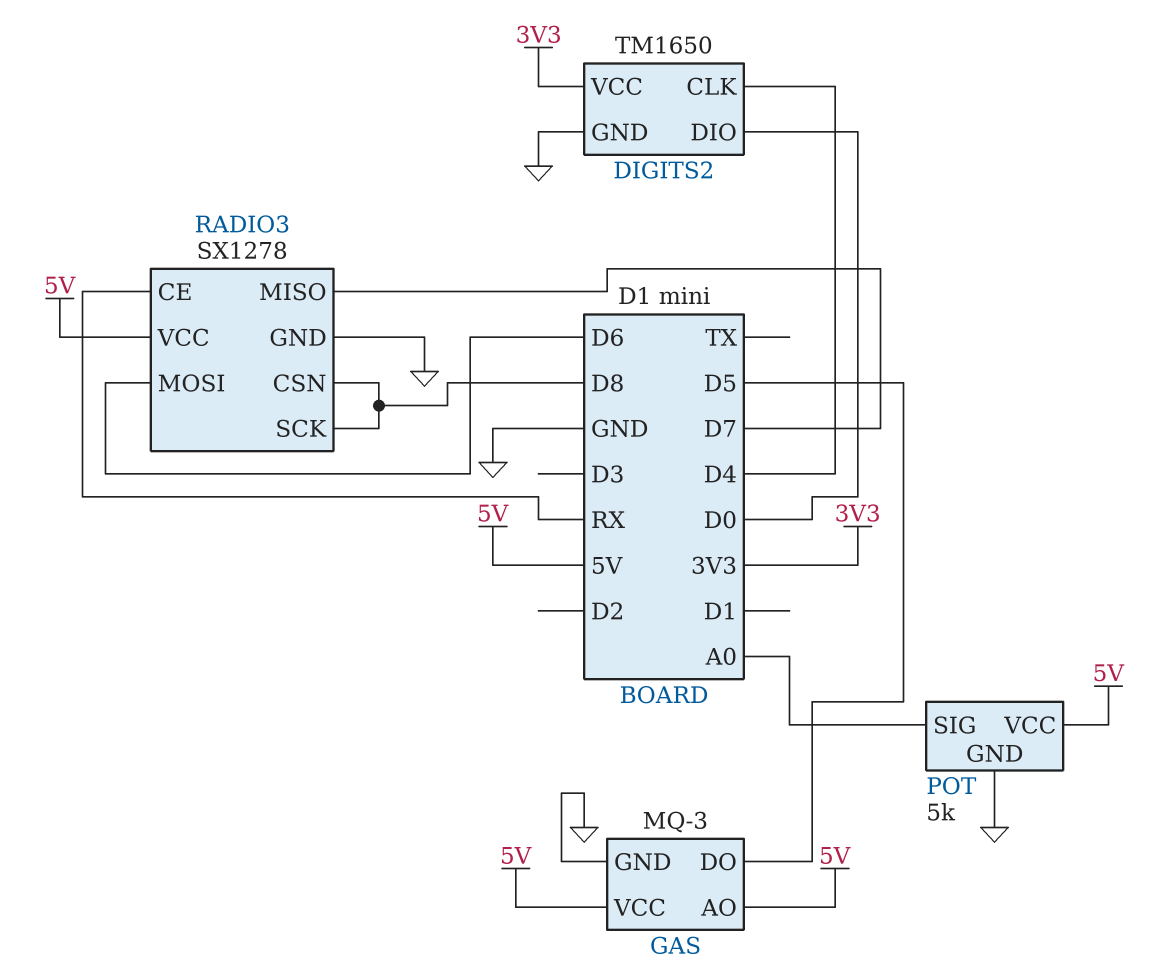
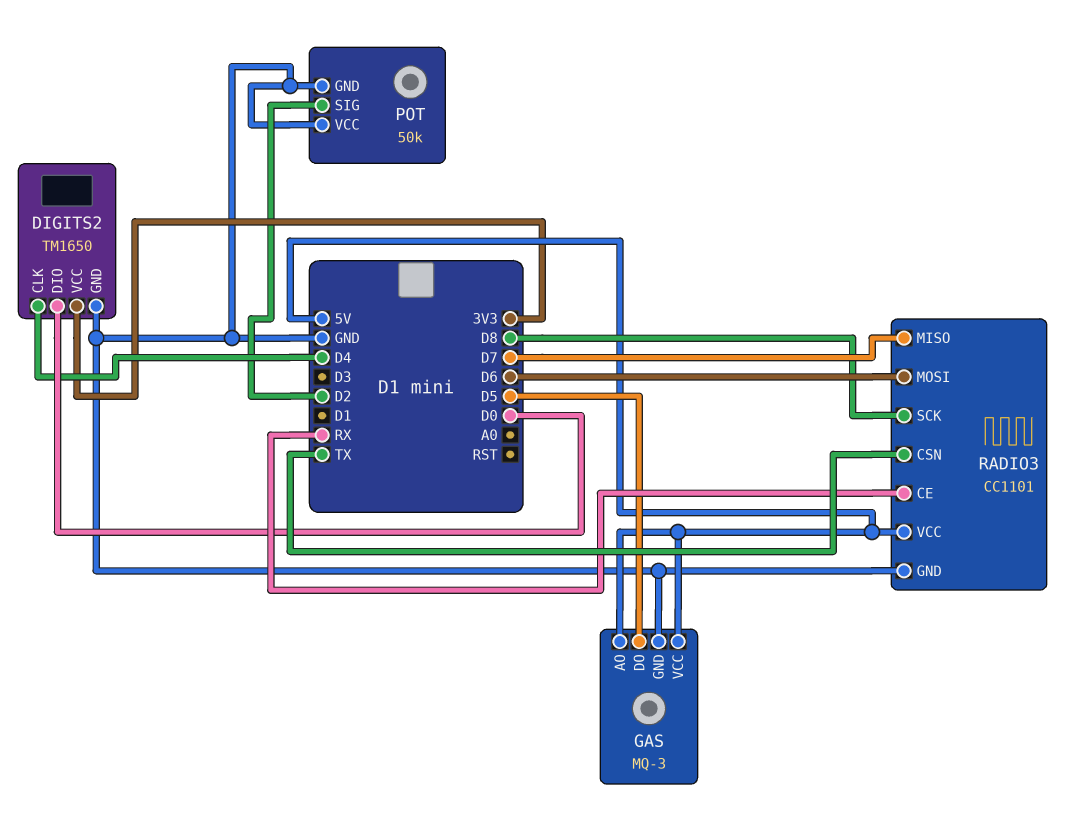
POT: 5k -> 50k
POT pin SIG: A0 -> D2
POT pin VCC: 5V -> GND
RADIO3: SX1278 -> CC1101
RADIO3 pin CSN: D8 -> TX

